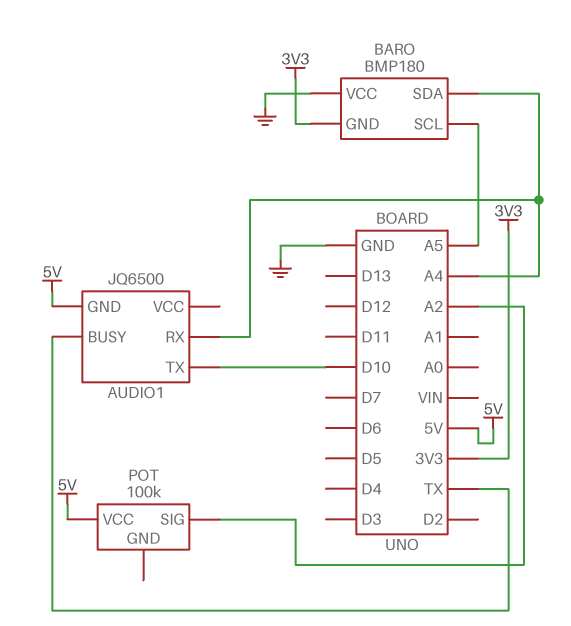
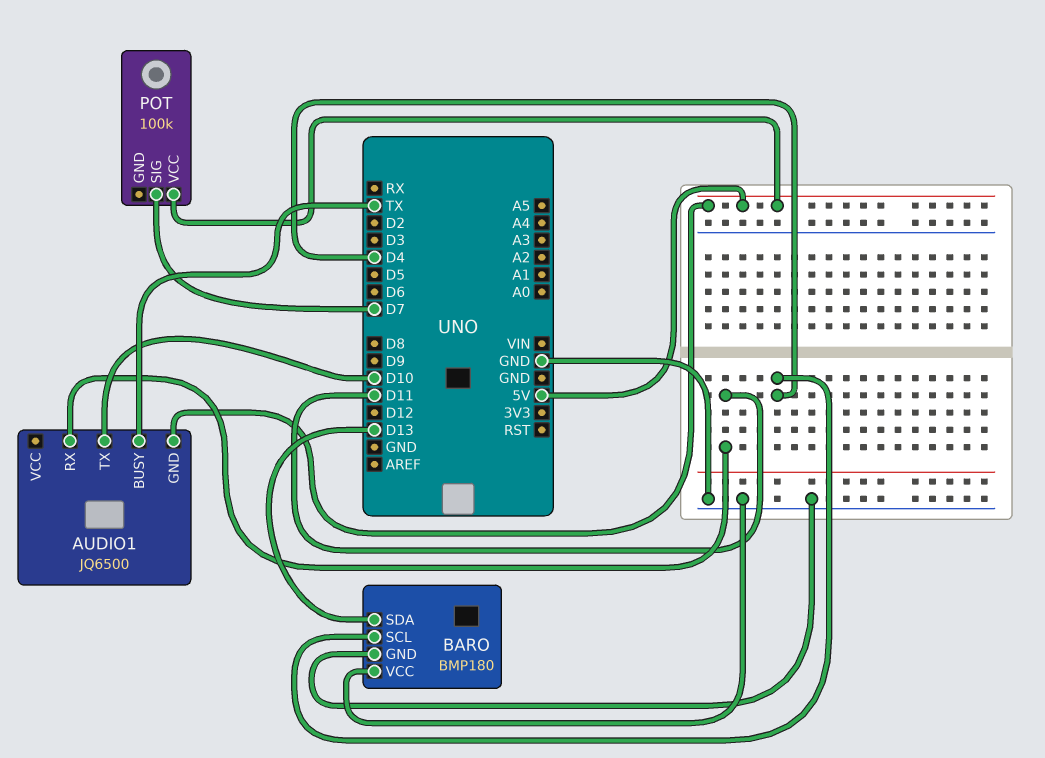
AUDIO1 pin RX: A4 -> D11
BARO pin GND: 3V3 -> GND
BARO pin SCL: A5 -> D4
BARO pin SDA: A4 -> D13
POT pin SIG: A2 -> D7

